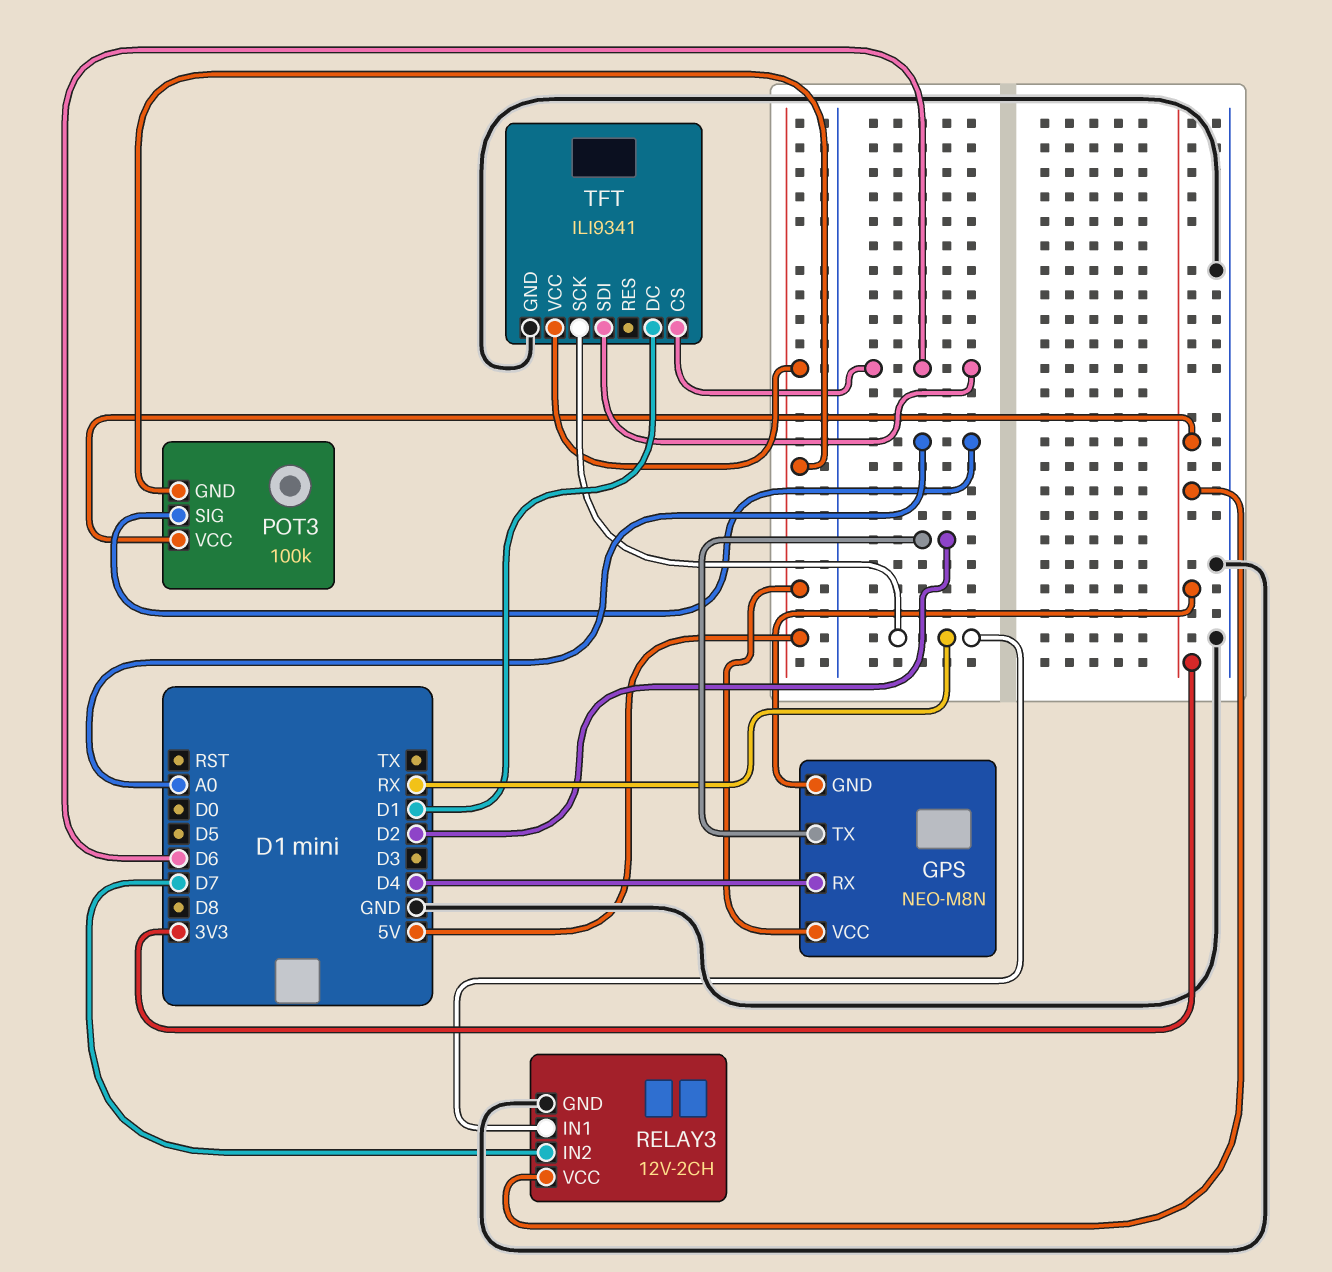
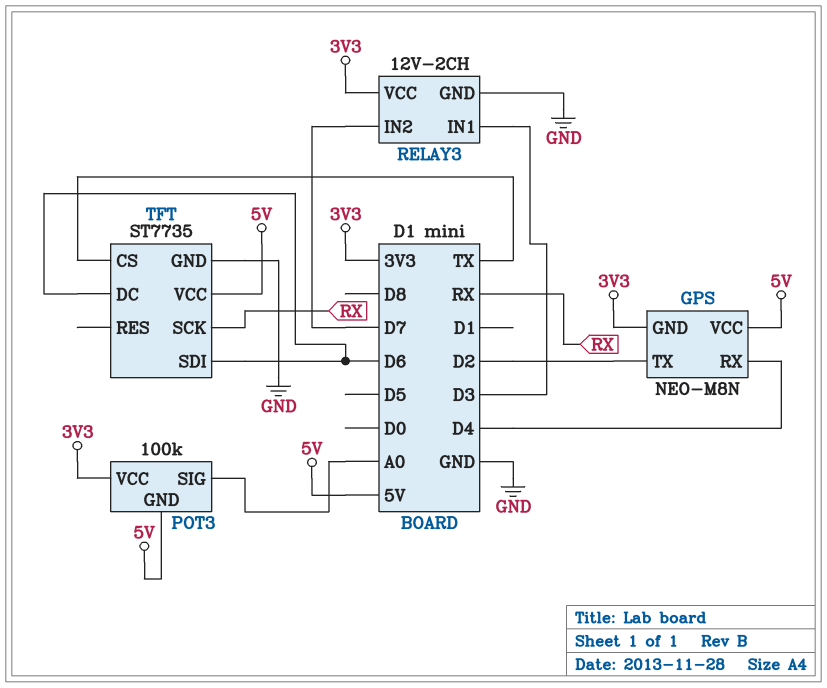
RELAY3 pin IN1: RX -> D3
TFT: ILI9341 -> ST7735
TFT pin CS: D6 -> TX
TFT pin DC: D1 -> D6

